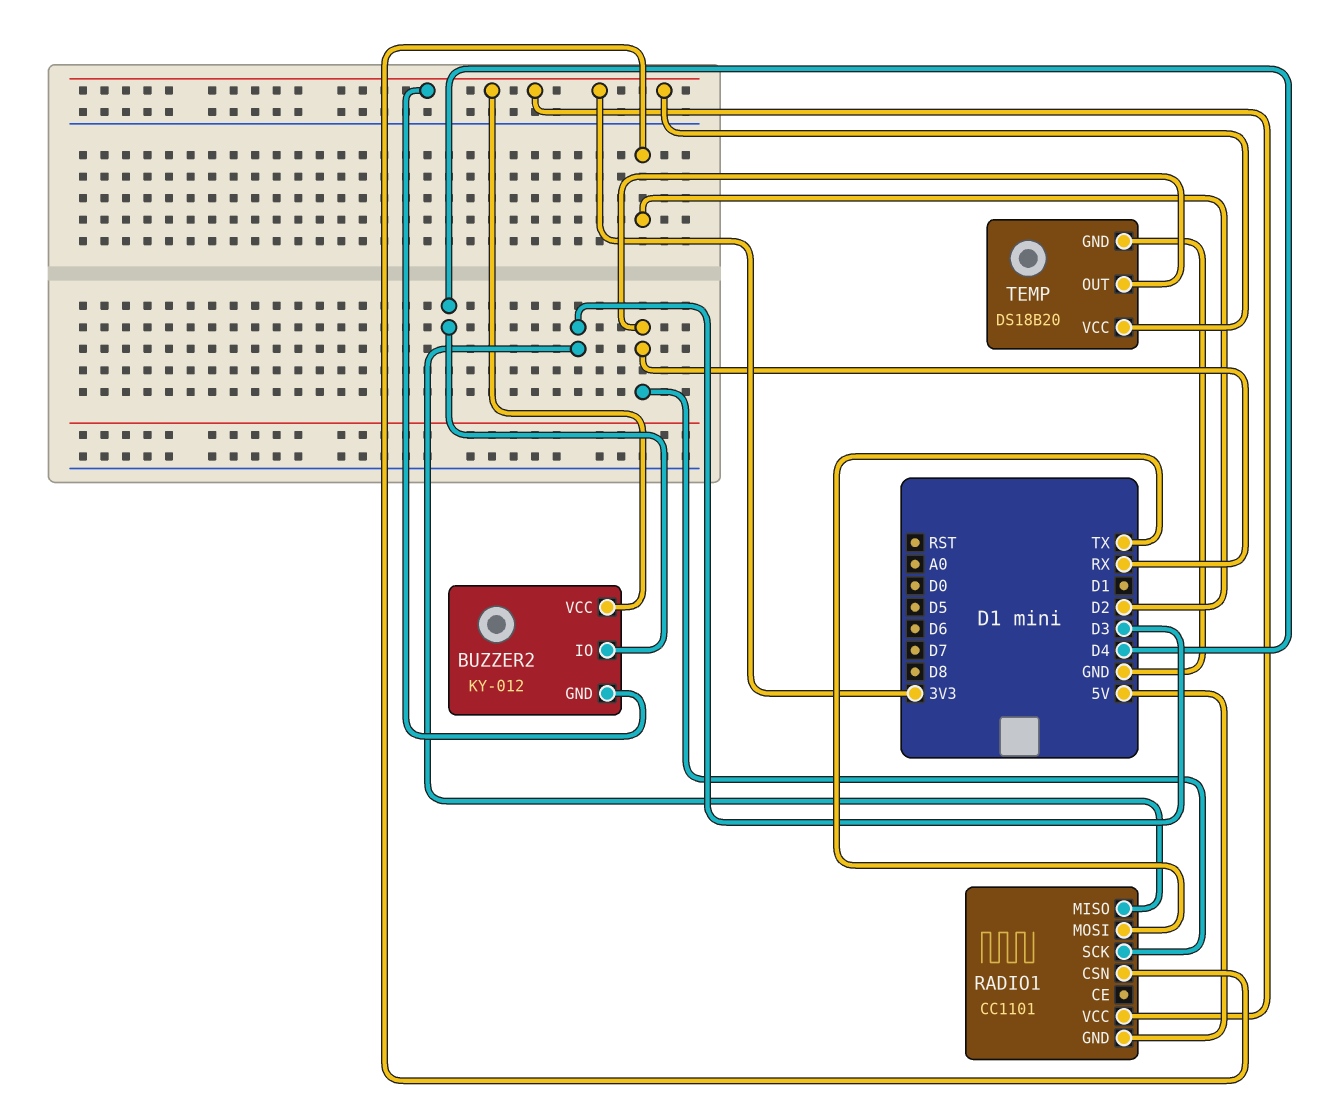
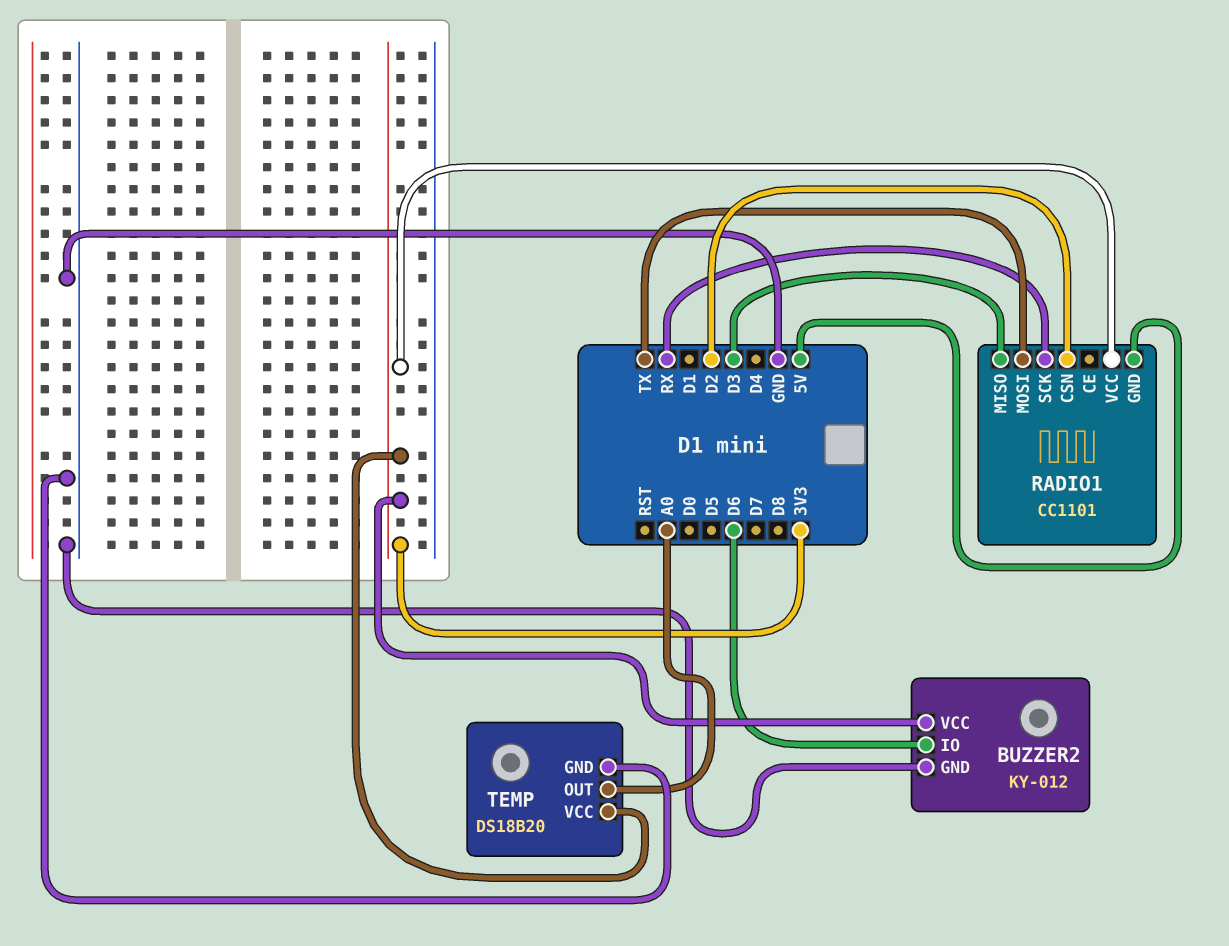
BUZZER2 pin GND: 3V3 -> GND
BUZZER2 pin IO: D4 -> D6
TEMP pin OUT: RX -> A0

